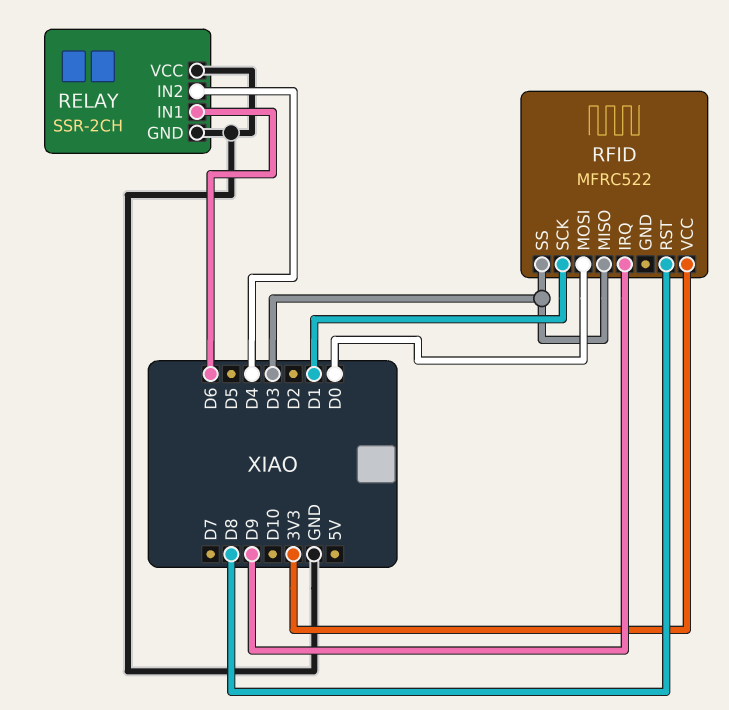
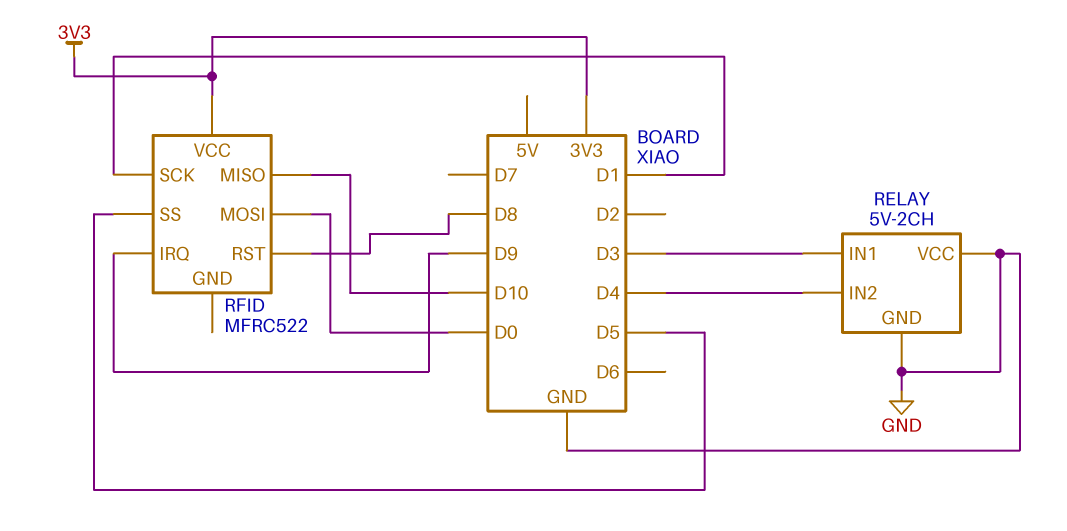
RELAY: SSR-2CH -> 5V-2CH
RELAY pin IN1: D6 -> D3
RFID pin MISO: D3 -> D10
RFID pin SS: D3 -> D5

